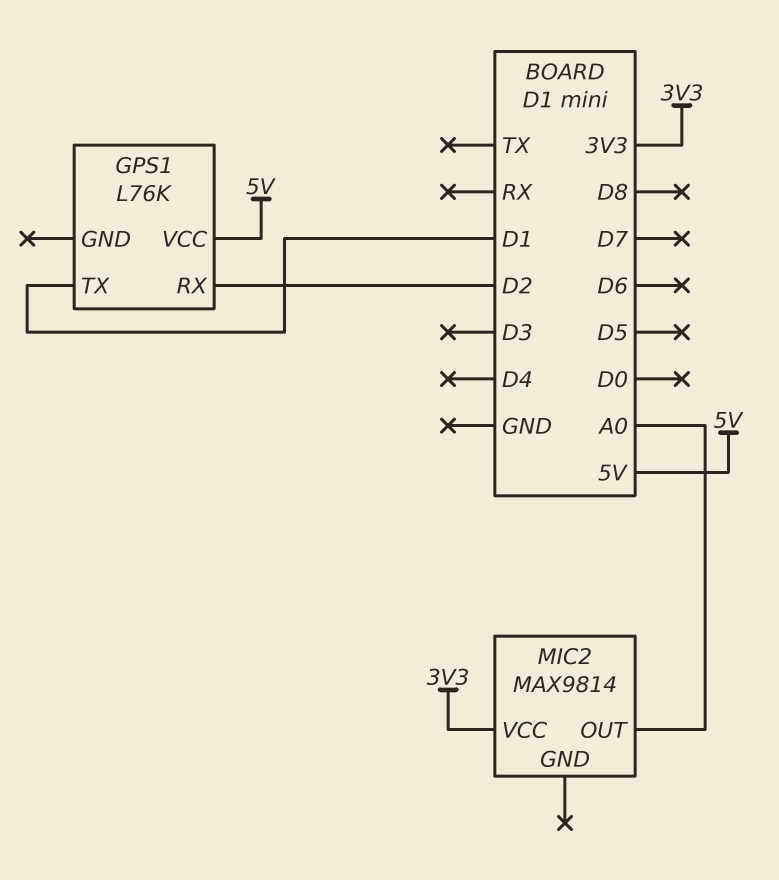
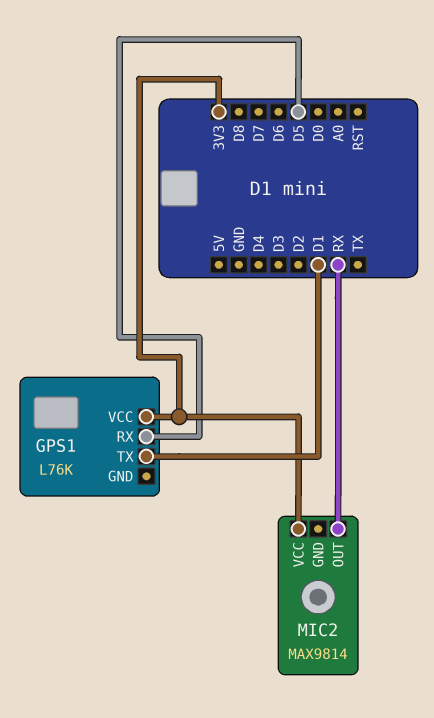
GPS1 pin RX: D2 -> D5
GPS1 pin VCC: 5V -> 3V3
MIC2 pin OUT: A0 -> RX

